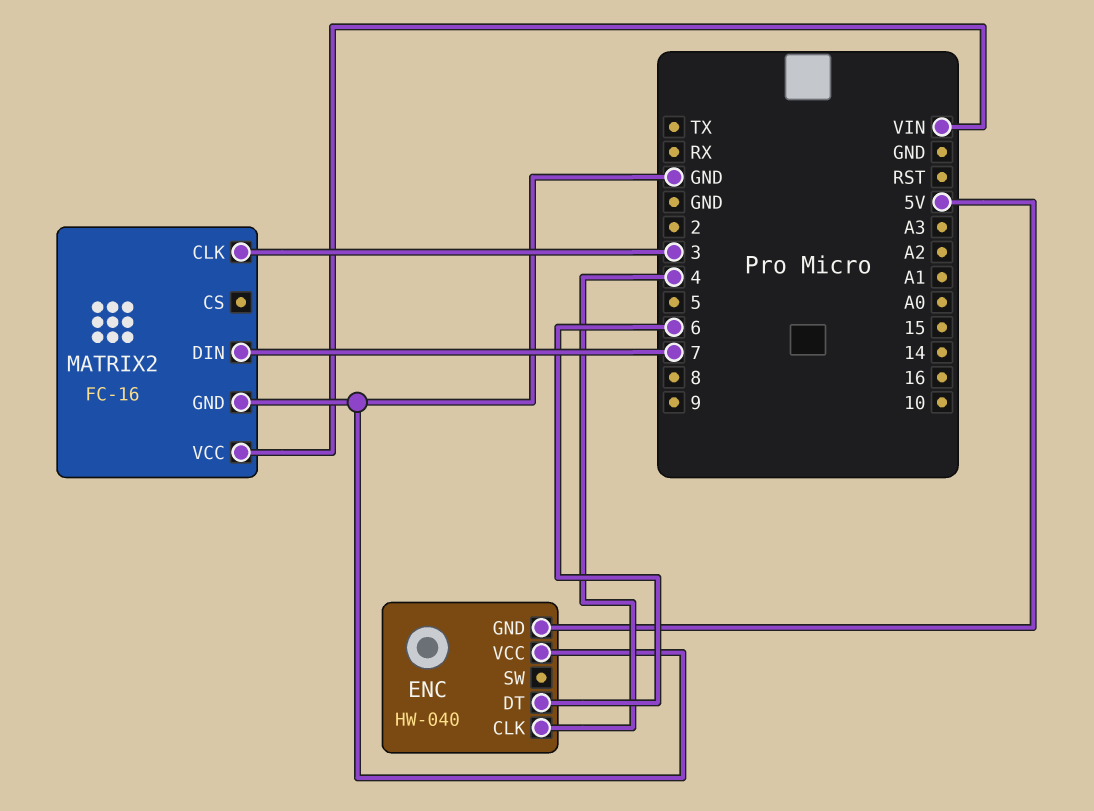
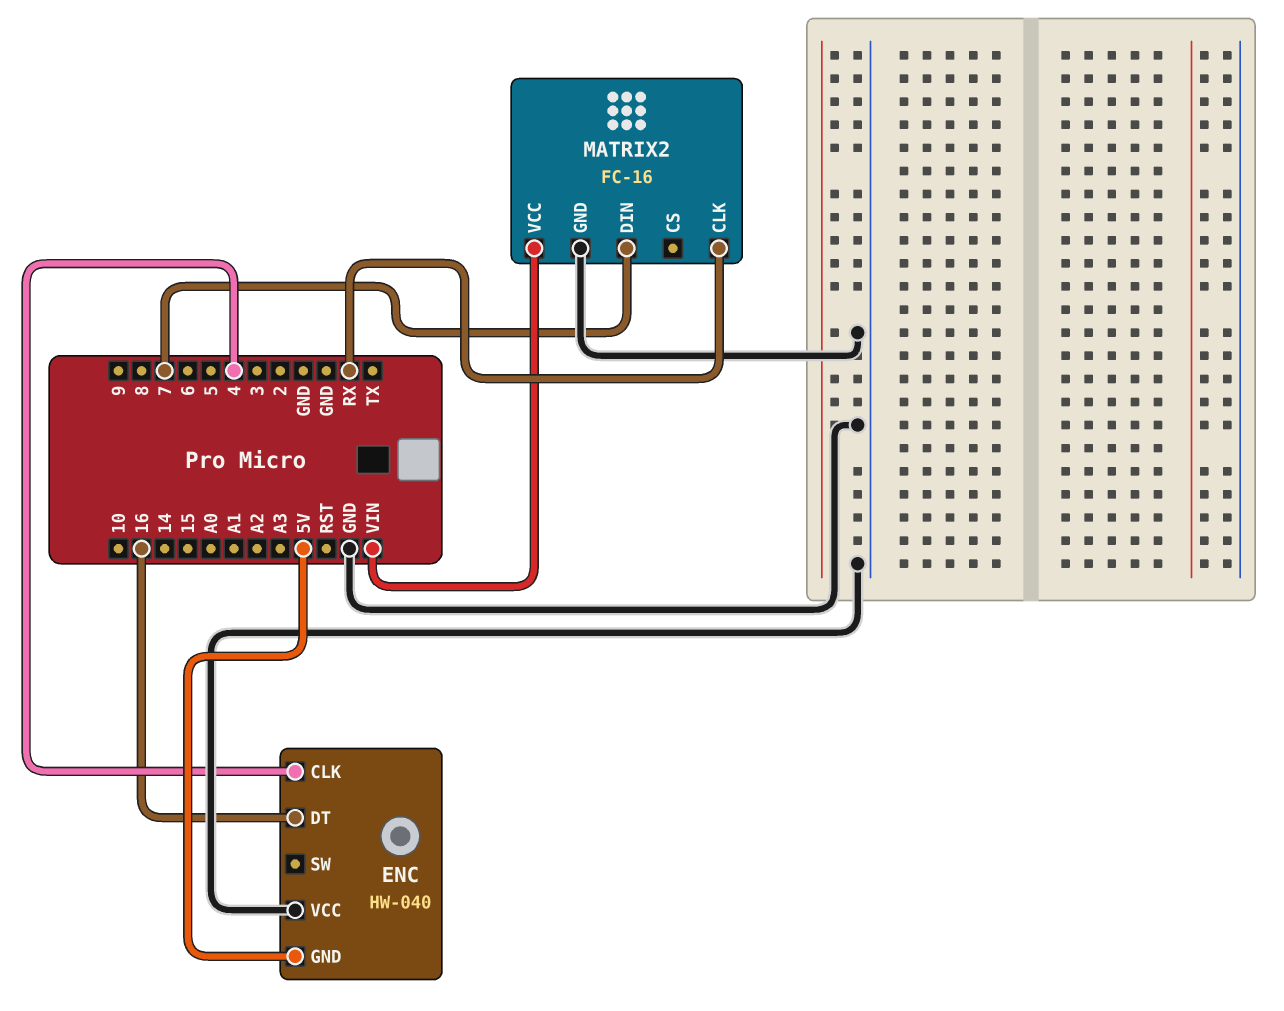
ENC pin DT: 6 -> 16
MATRIX2 pin CLK: 3 -> RX

